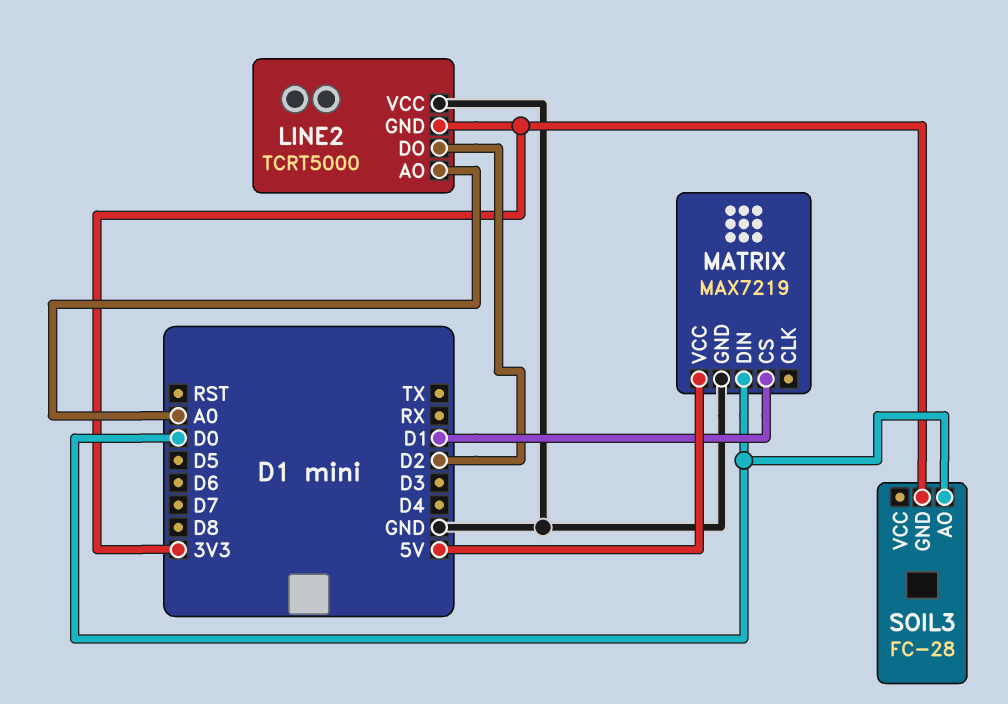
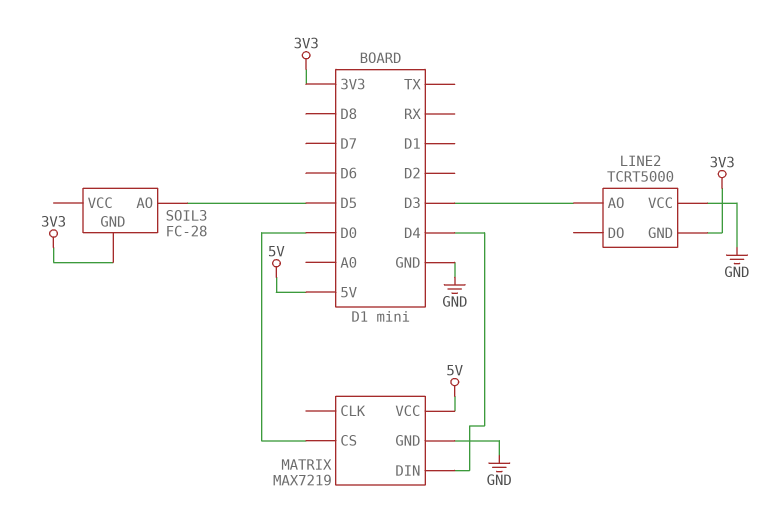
LINE2 pin AO: A0 -> D3
LINE2 pin DO: D2 -> none
MATRIX pin CS: D1 -> D0
MATRIX pin DIN: D0 -> D4
SOIL3 pin AO: D0 -> D5

